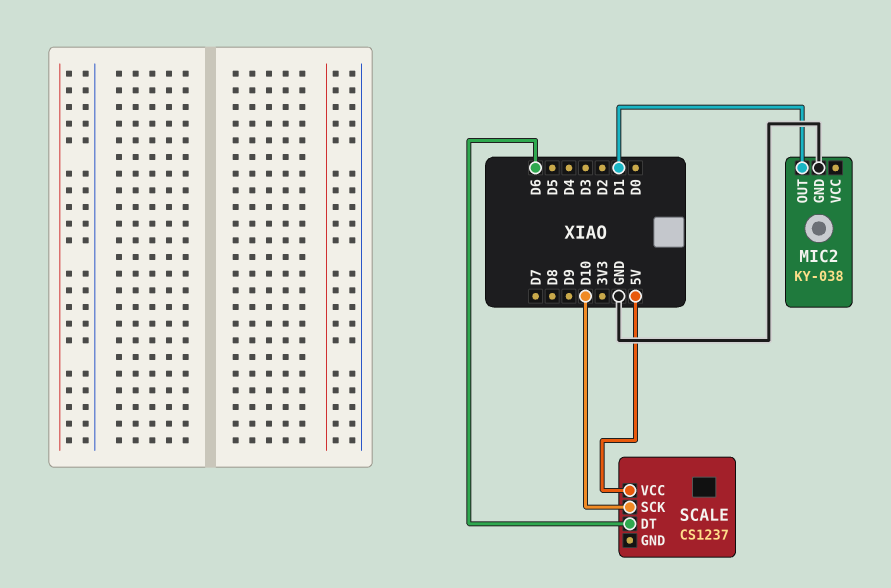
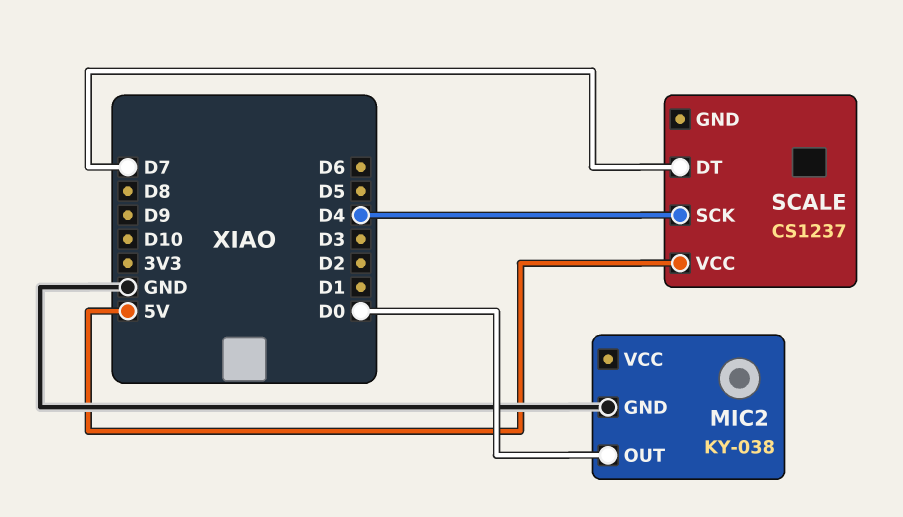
MIC2 pin OUT: D1 -> D0
SCALE pin DT: D6 -> D7
SCALE pin SCK: D10 -> D4

